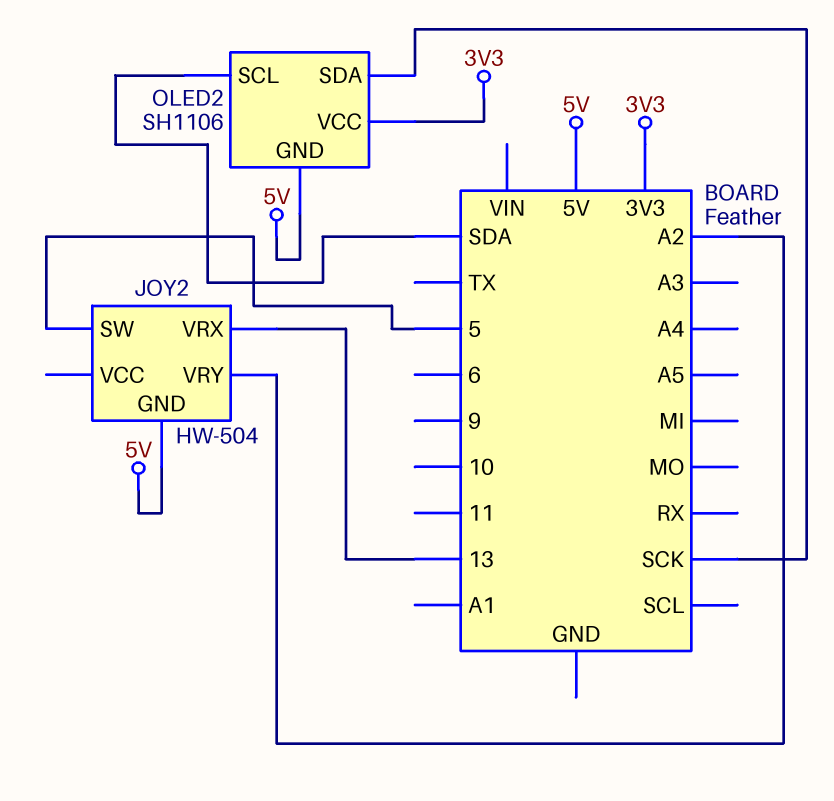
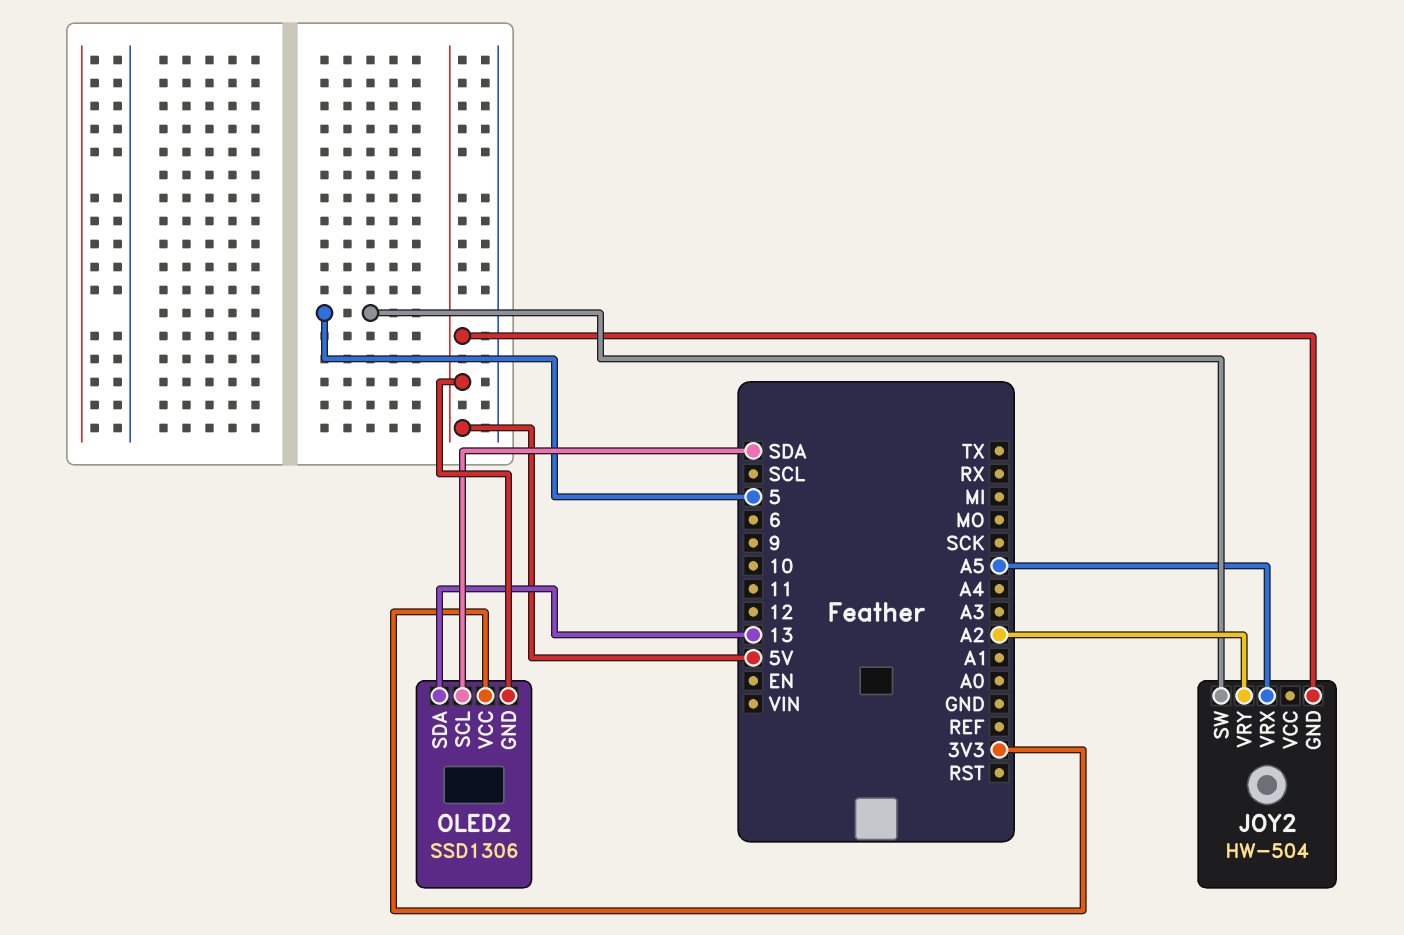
JOY2 pin VRX: 13 -> A5
OLED2: SH1106 -> SSD1306
OLED2 pin SDA: SCK -> 13

